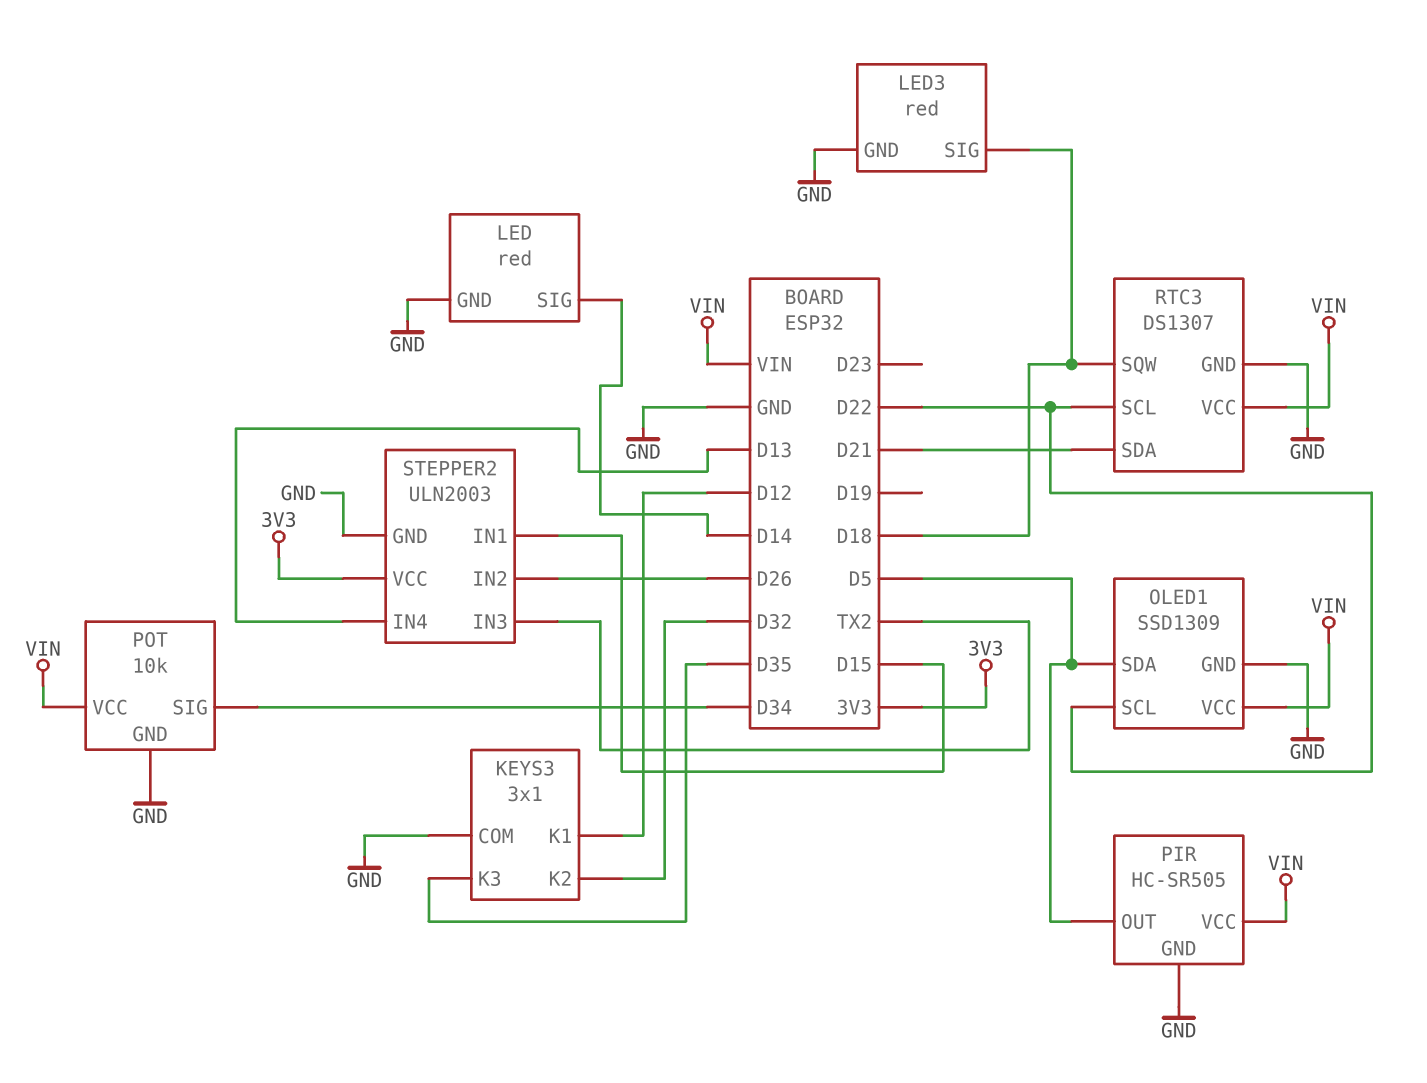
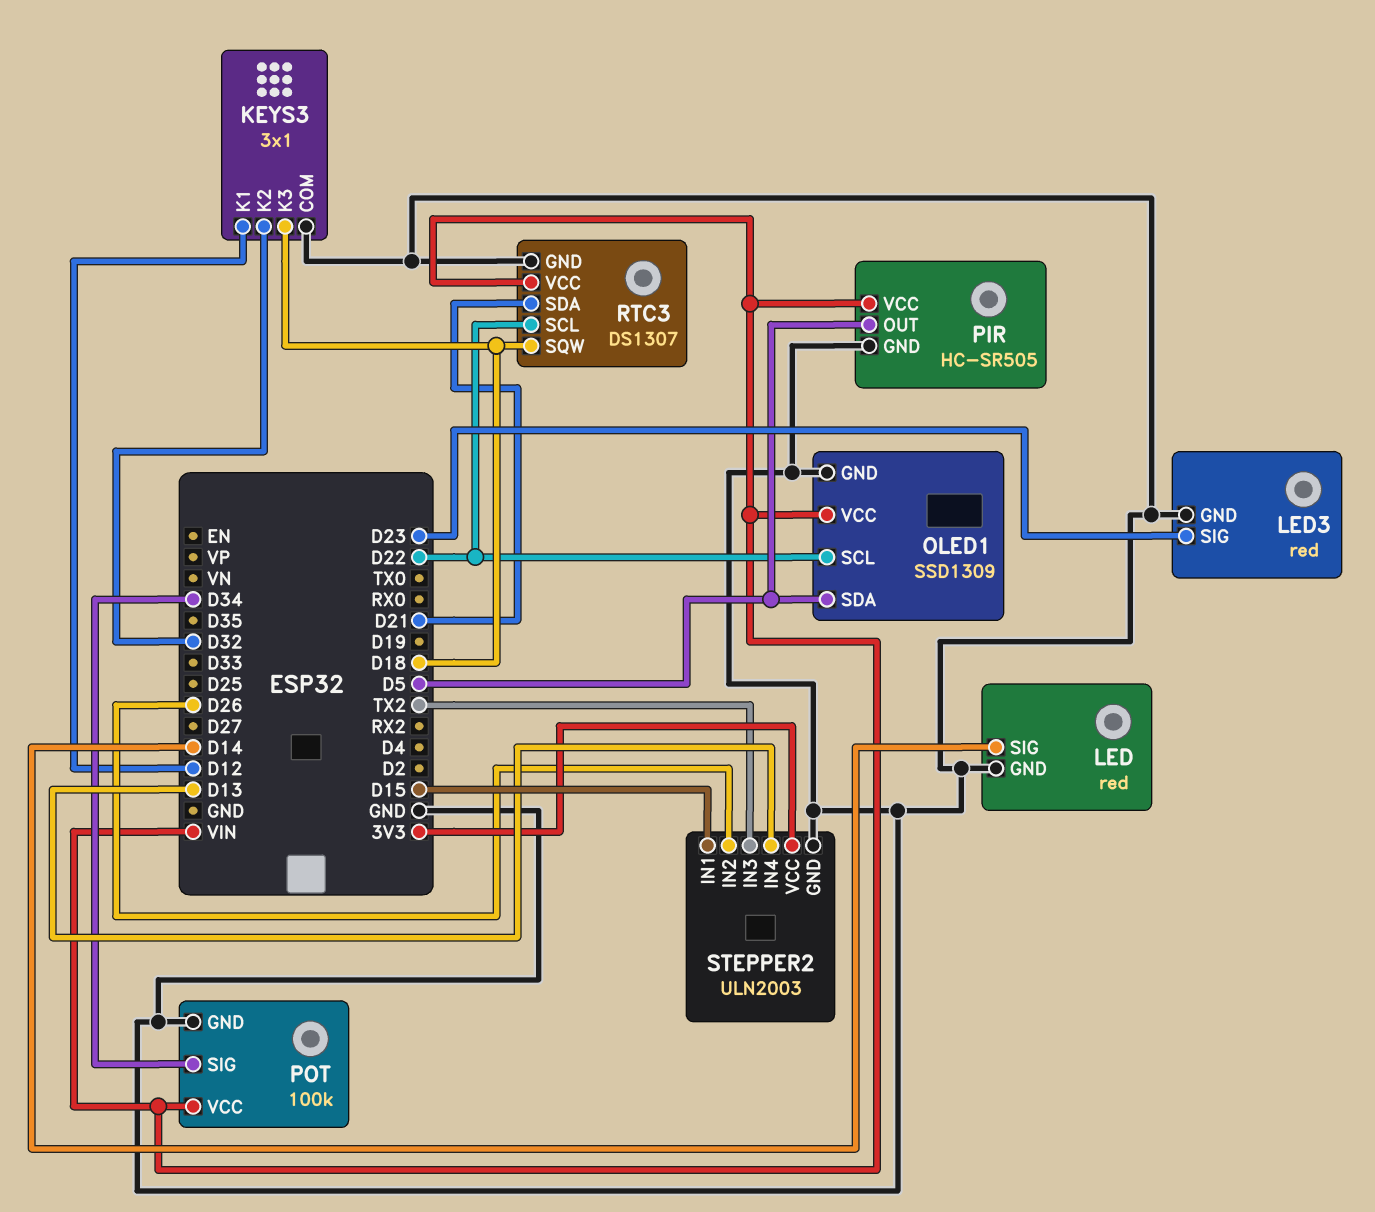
KEYS3 pin K3: D35 -> D18
LED3 pin SIG: D18 -> D23
POT: 10k -> 100k

